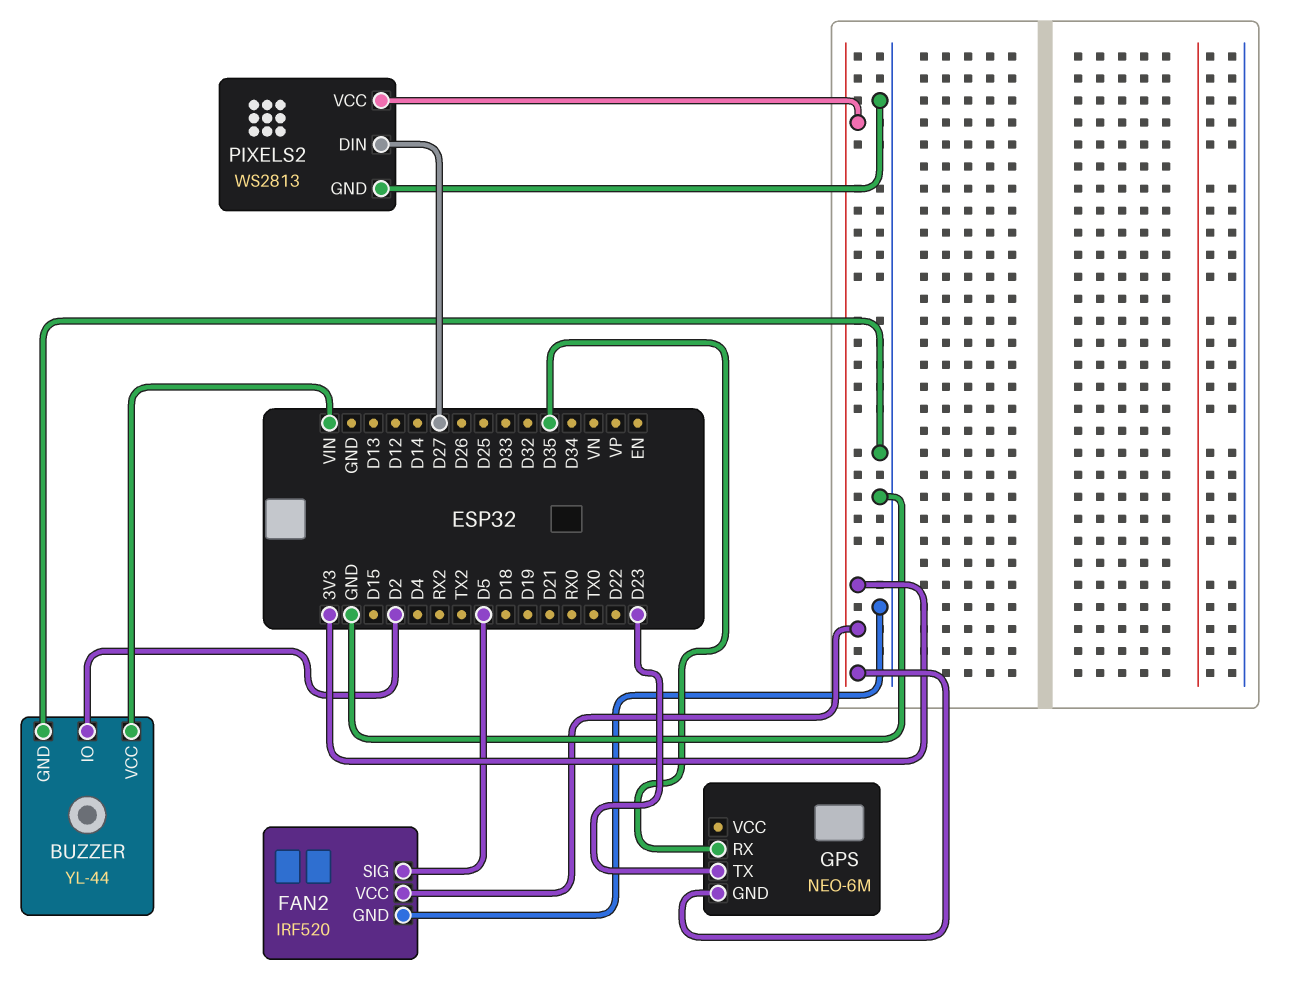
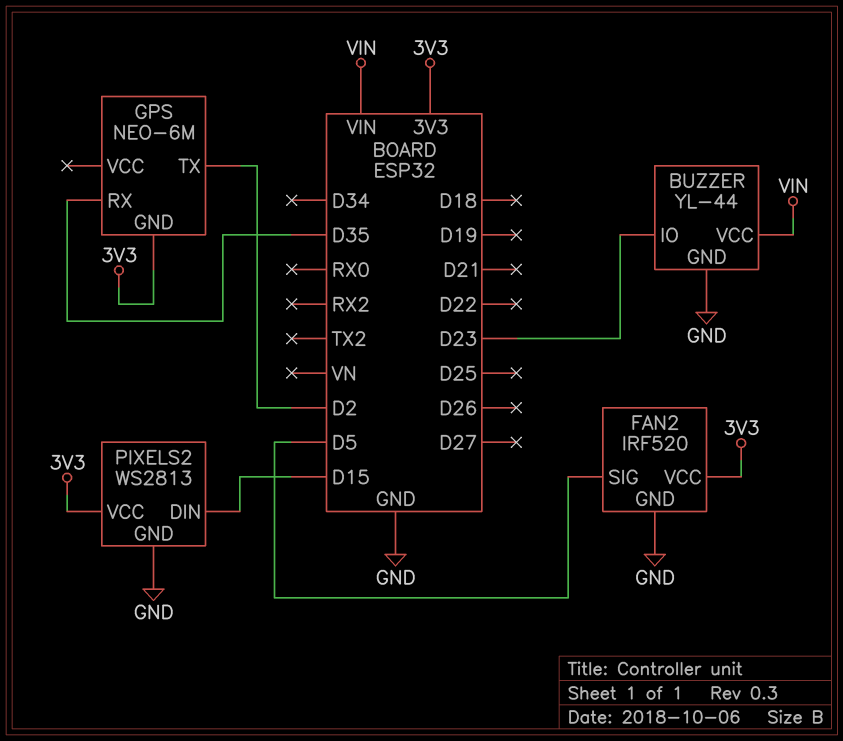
BUZZER pin IO: D2 -> D23
GPS pin TX: D23 -> D2
PIXELS2 pin DIN: D27 -> D15

